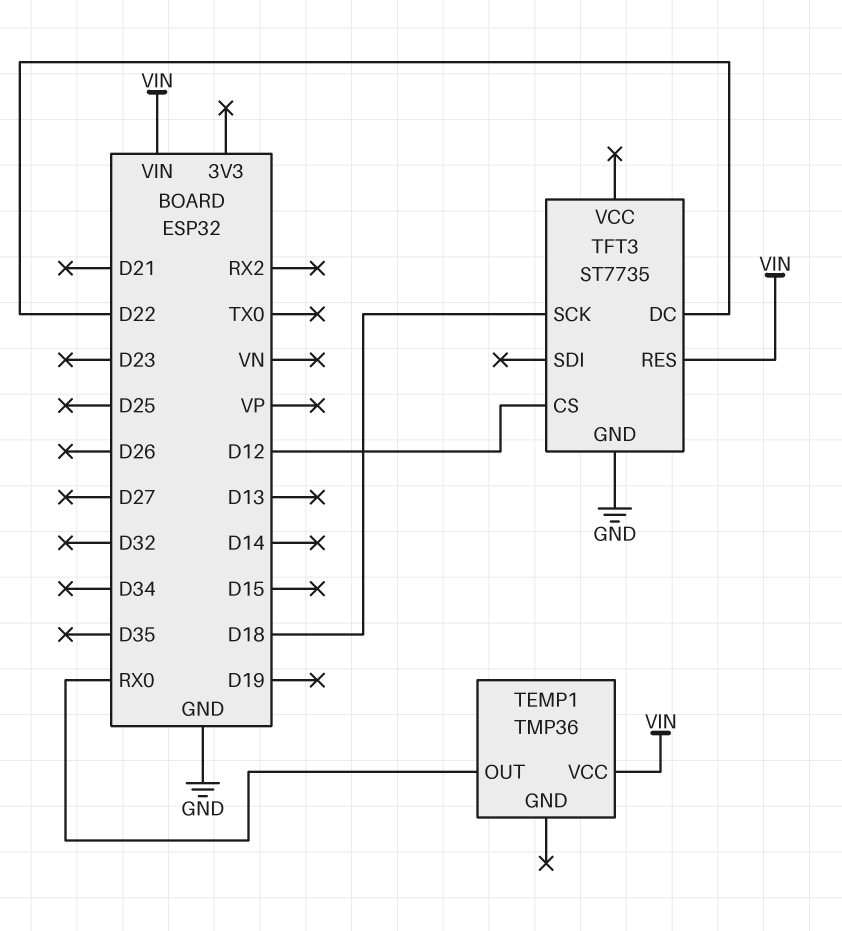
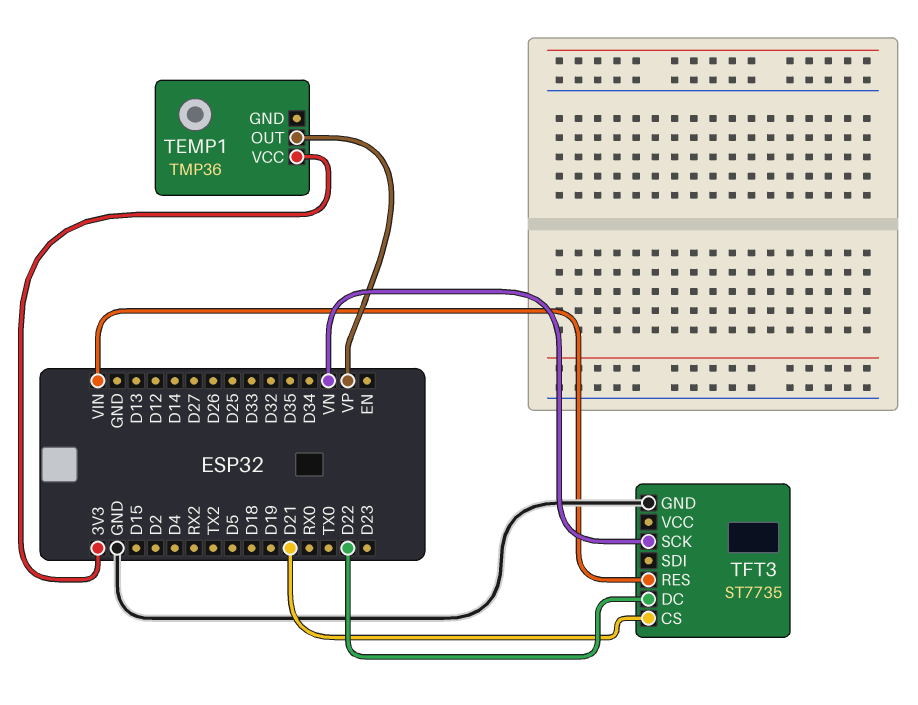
TEMP1 pin OUT: RX0 -> VP
TEMP1 pin VCC: VIN -> 3V3
TFT3 pin CS: D12 -> D21
TFT3 pin SCK: D18 -> VN

